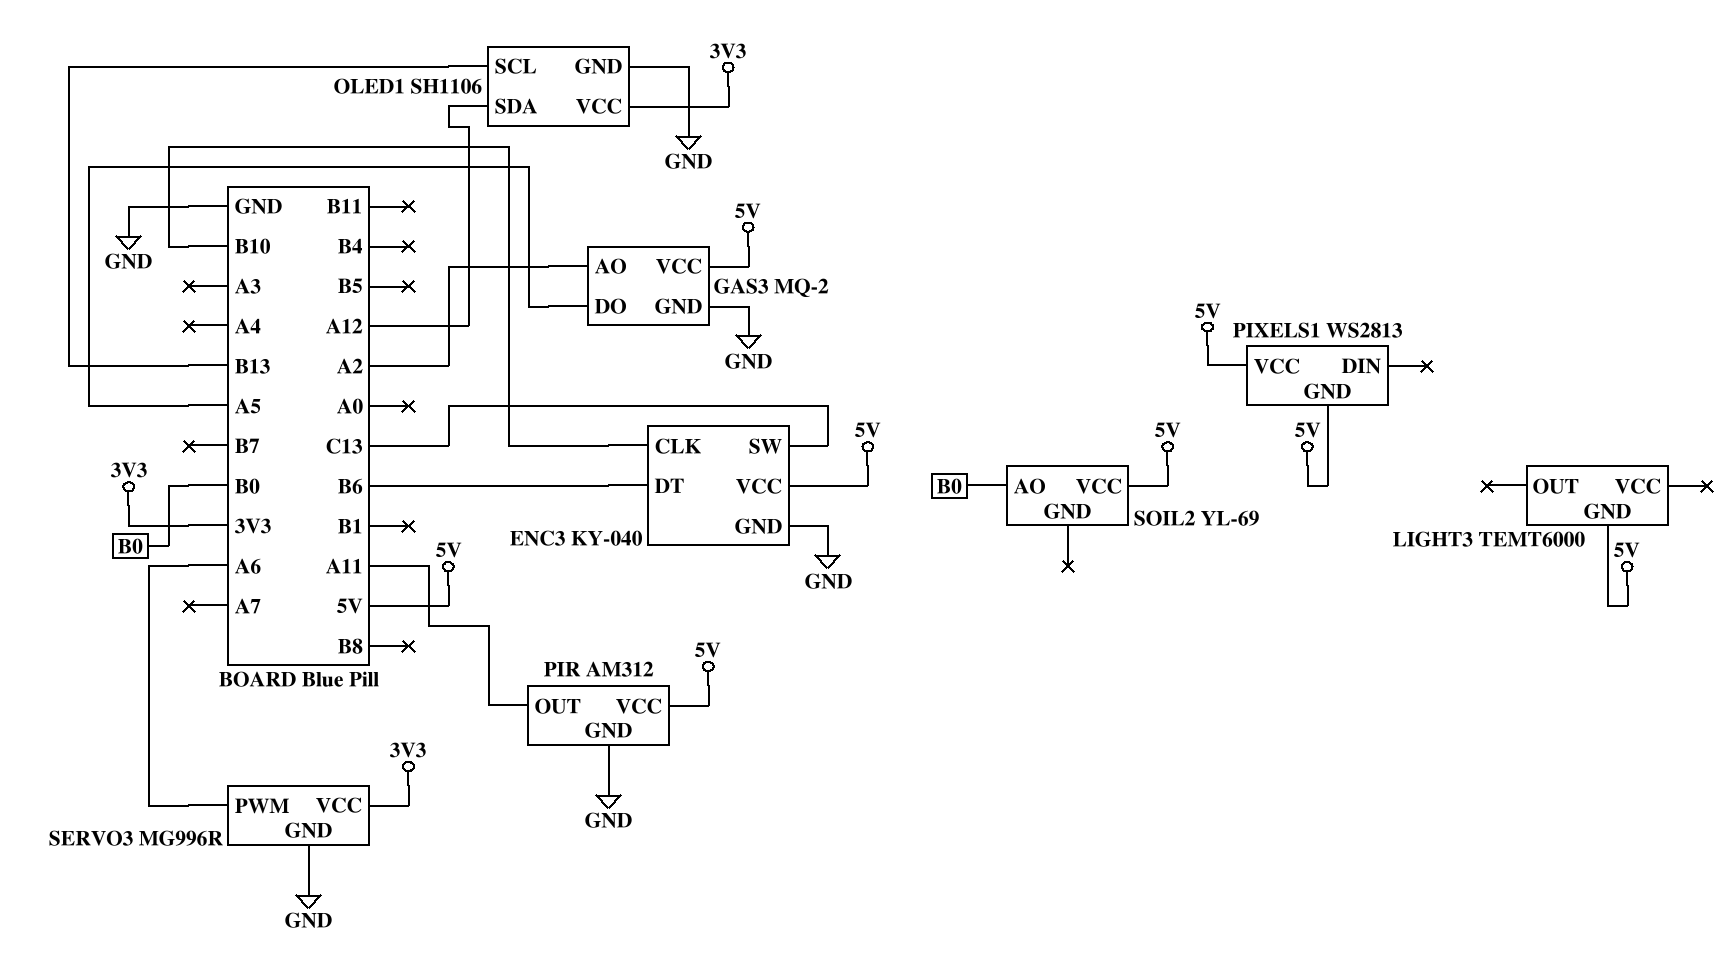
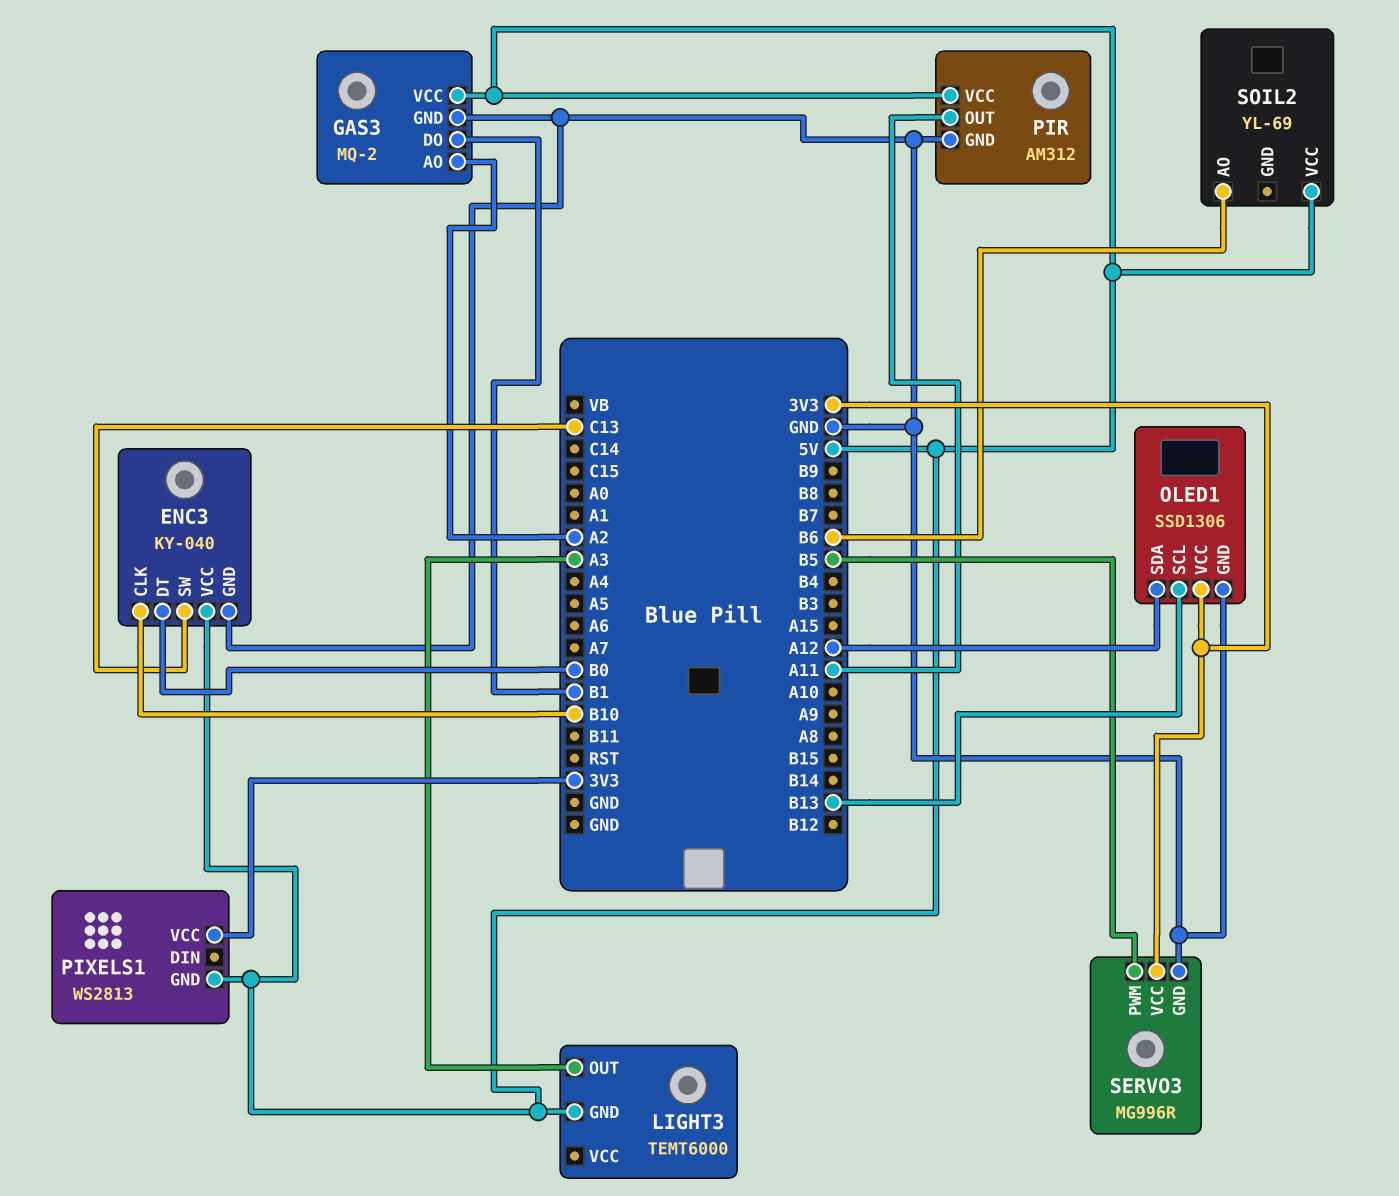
ENC3 pin DT: B6 -> B0
GAS3 pin DO: A5 -> B1
LIGHT3 pin OUT: none -> A3
OLED1: SH1106 -> SSD1306
PIXELS1 pin VCC: 5V -> 3V3
SERVO3 pin PWM: A6 -> B5
SOIL2 pin AO: B0 -> B6

